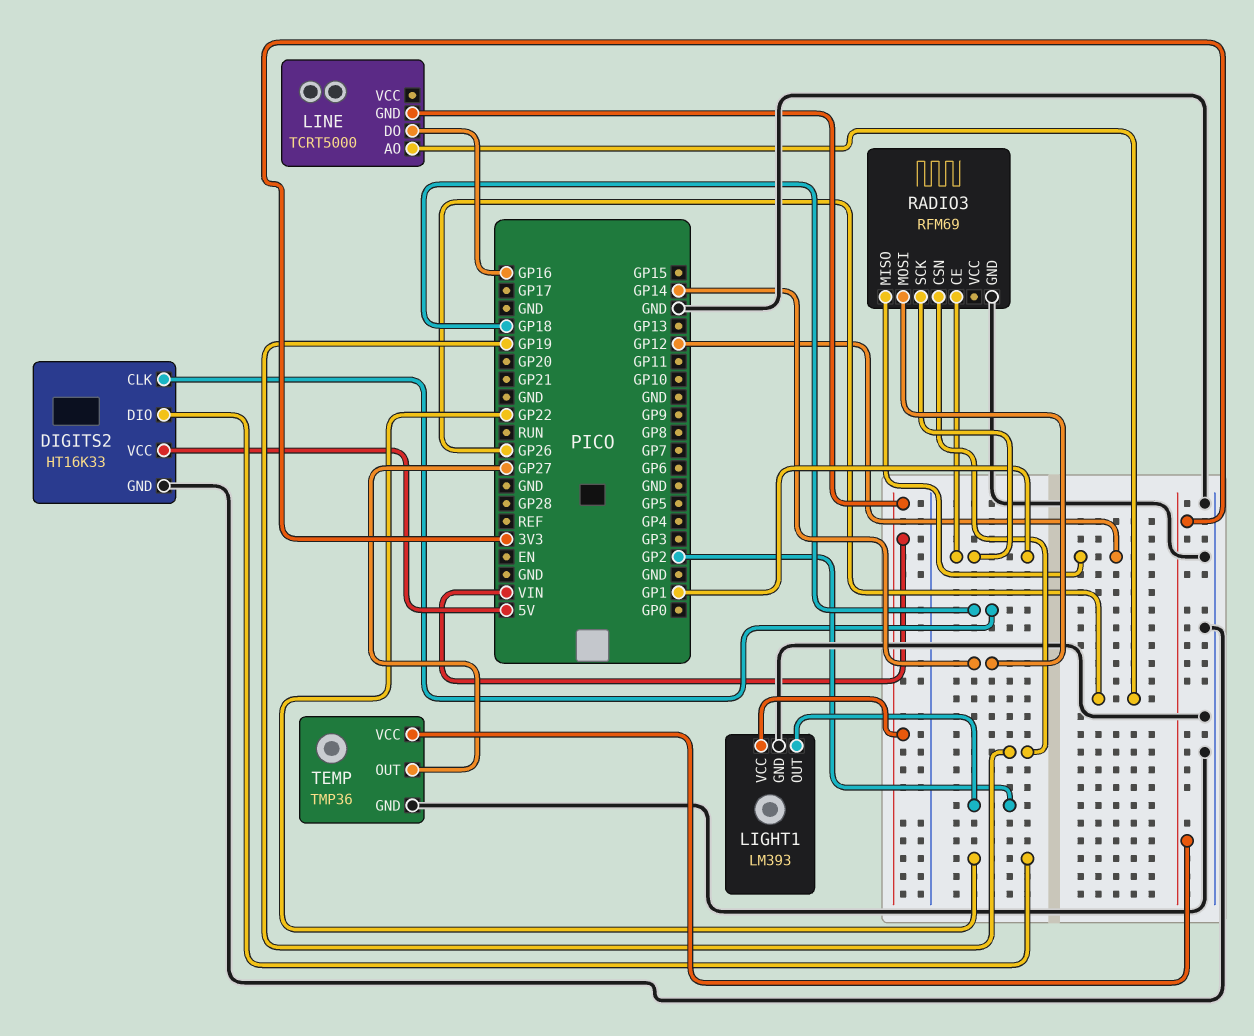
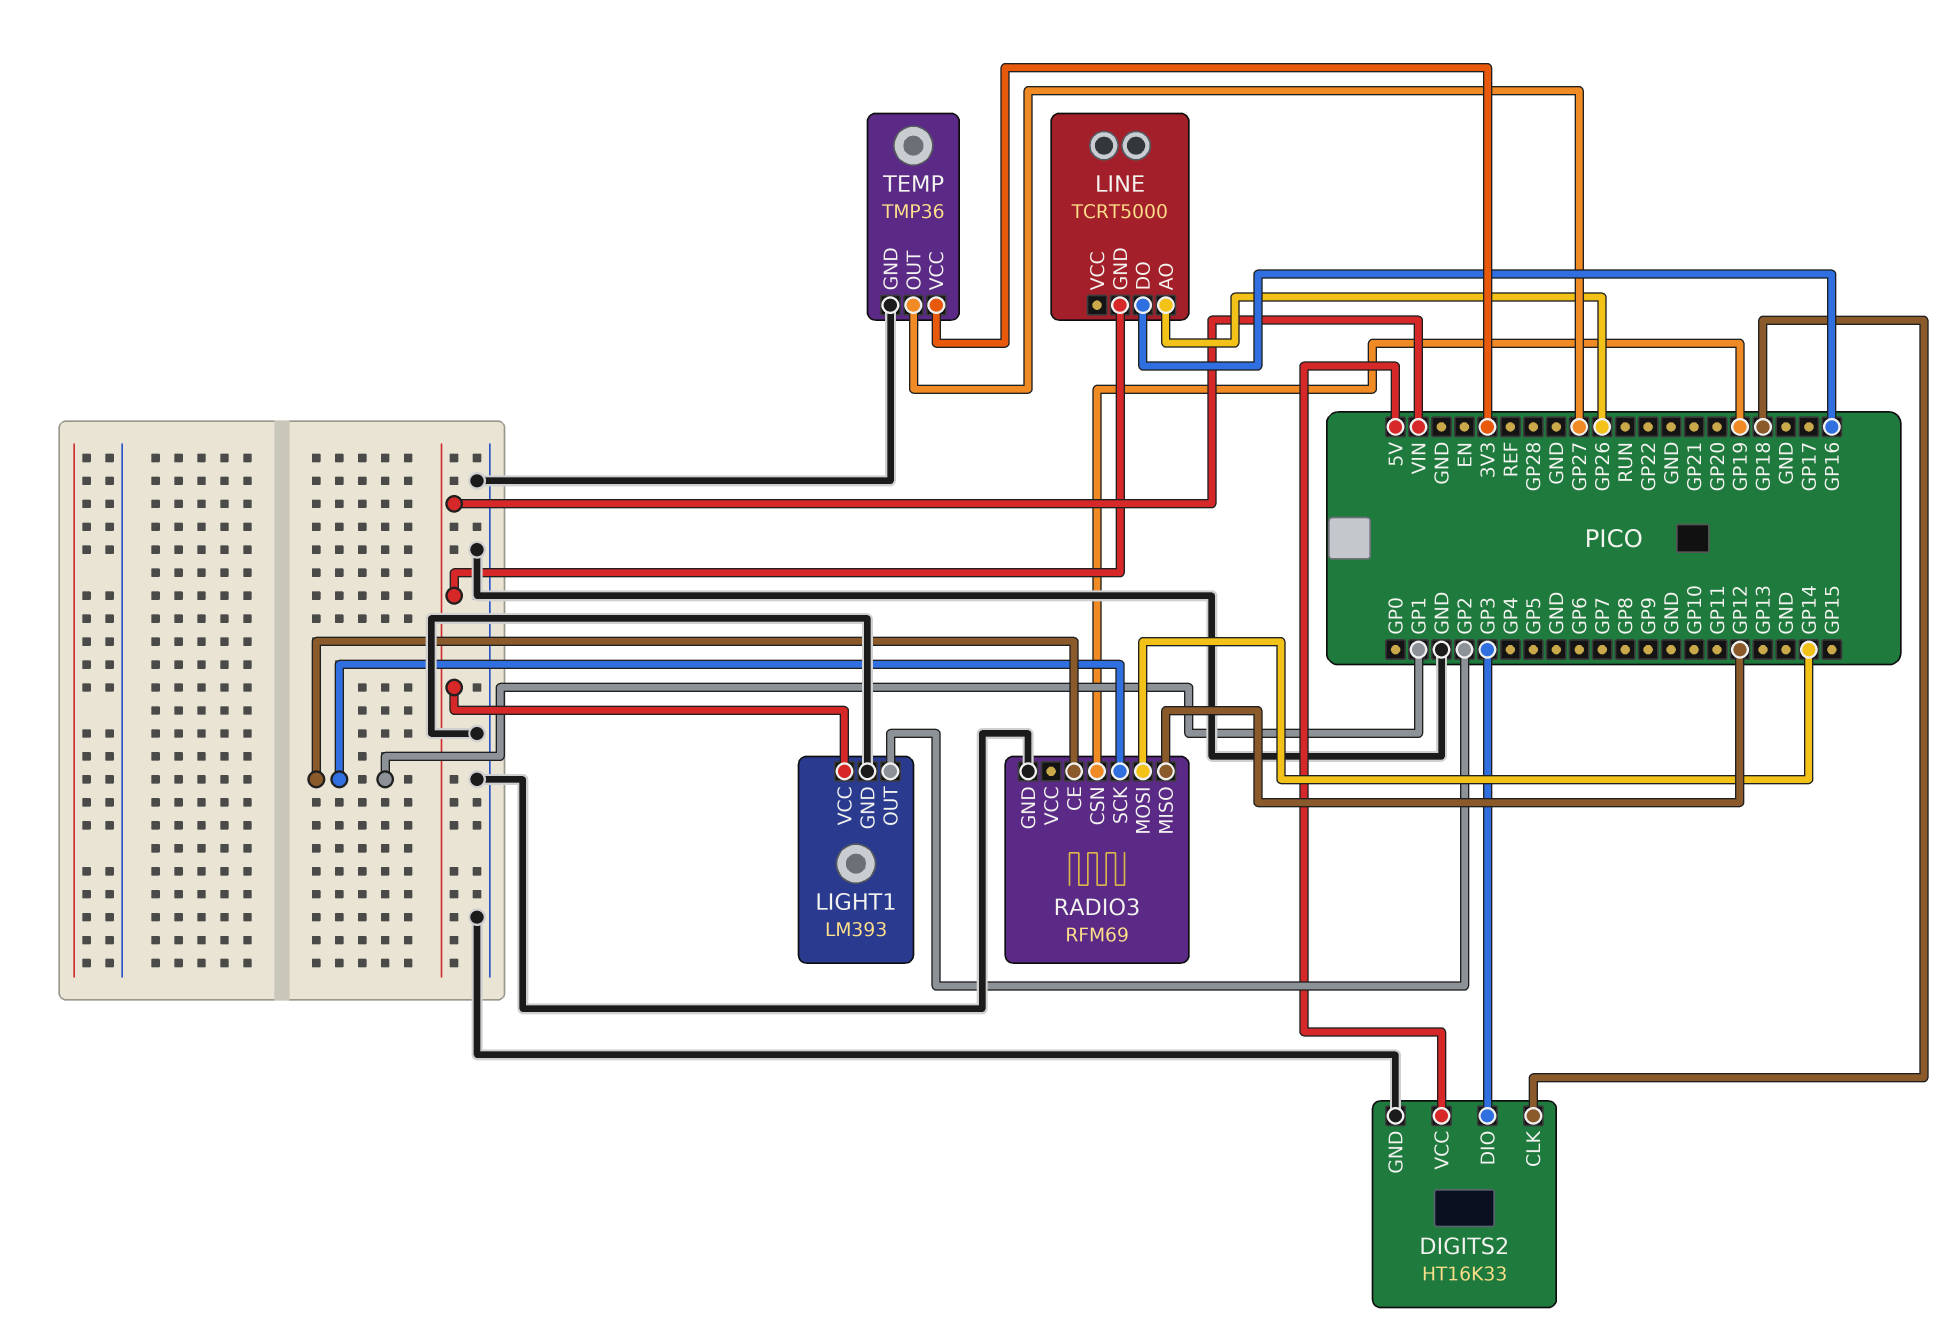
DIGITS2 pin DIO: GP22 -> GP3

